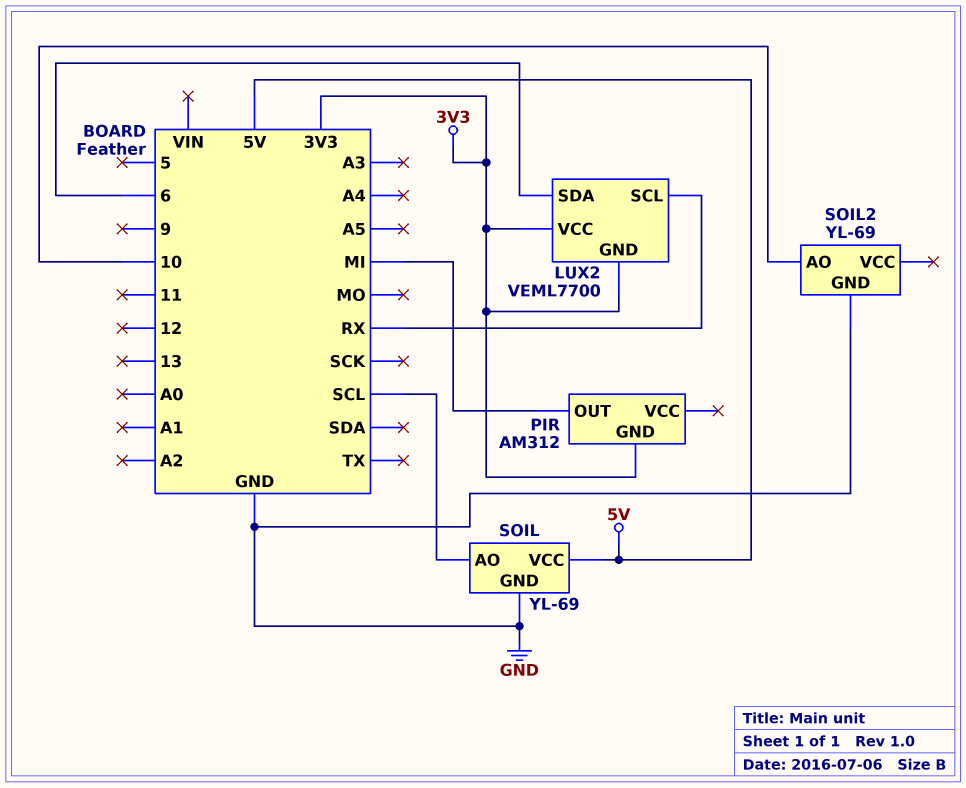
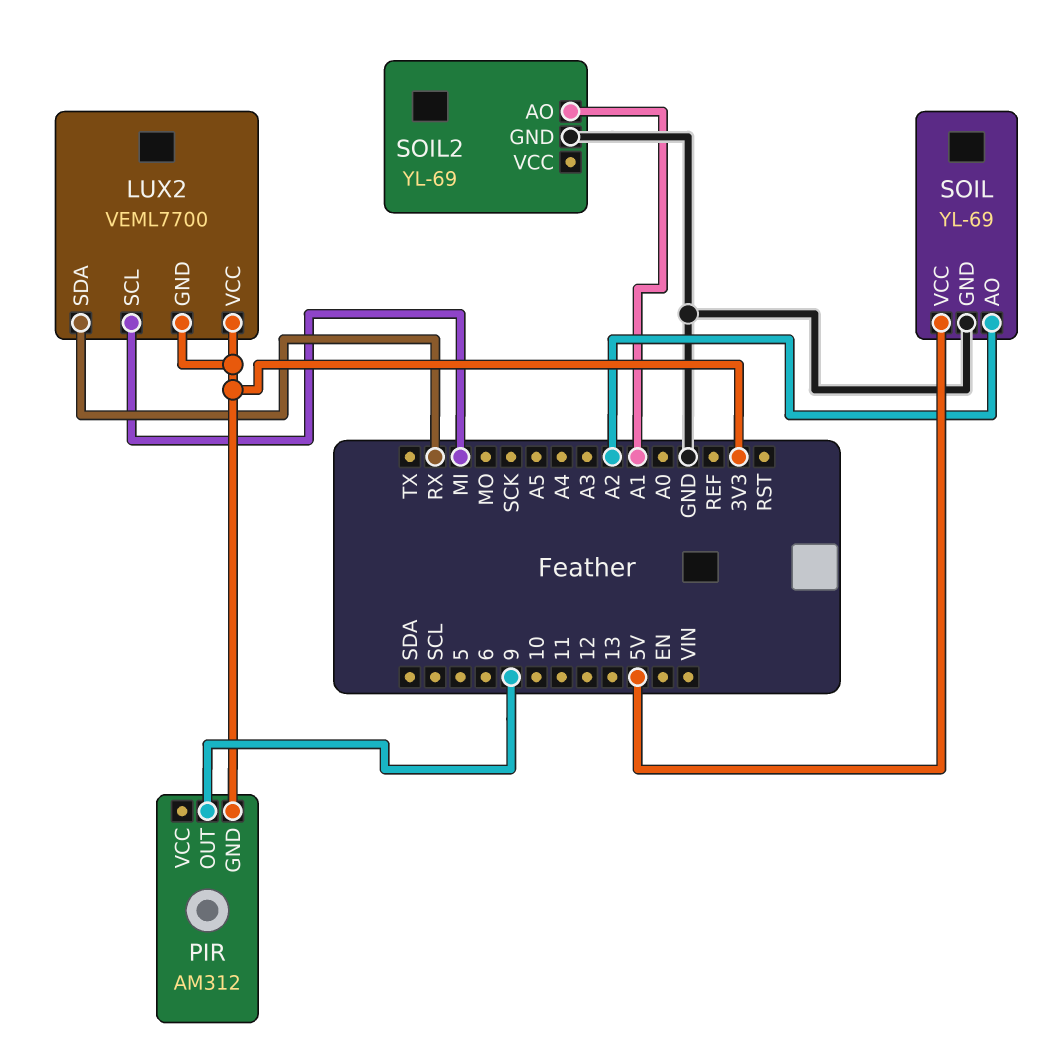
LUX2 pin SCL: RX -> MI
LUX2 pin SDA: 6 -> RX
PIR pin OUT: MI -> 9
SOIL pin AO: SCL -> A2
SOIL2 pin AO: 10 -> A1

